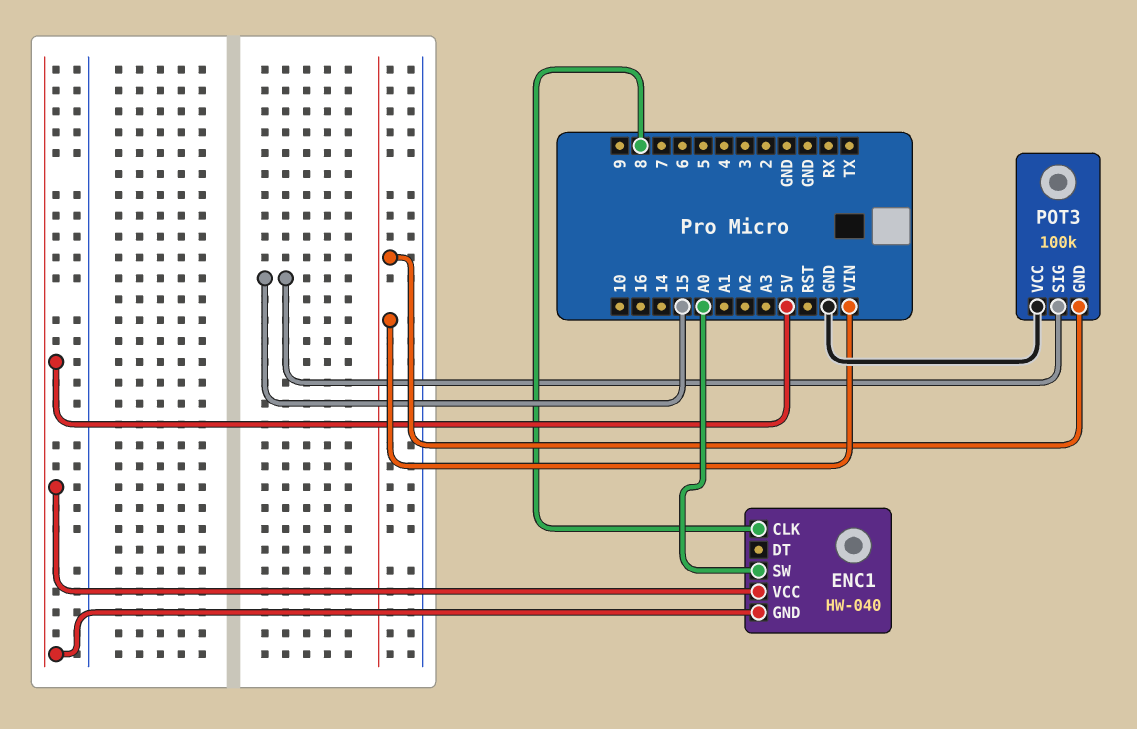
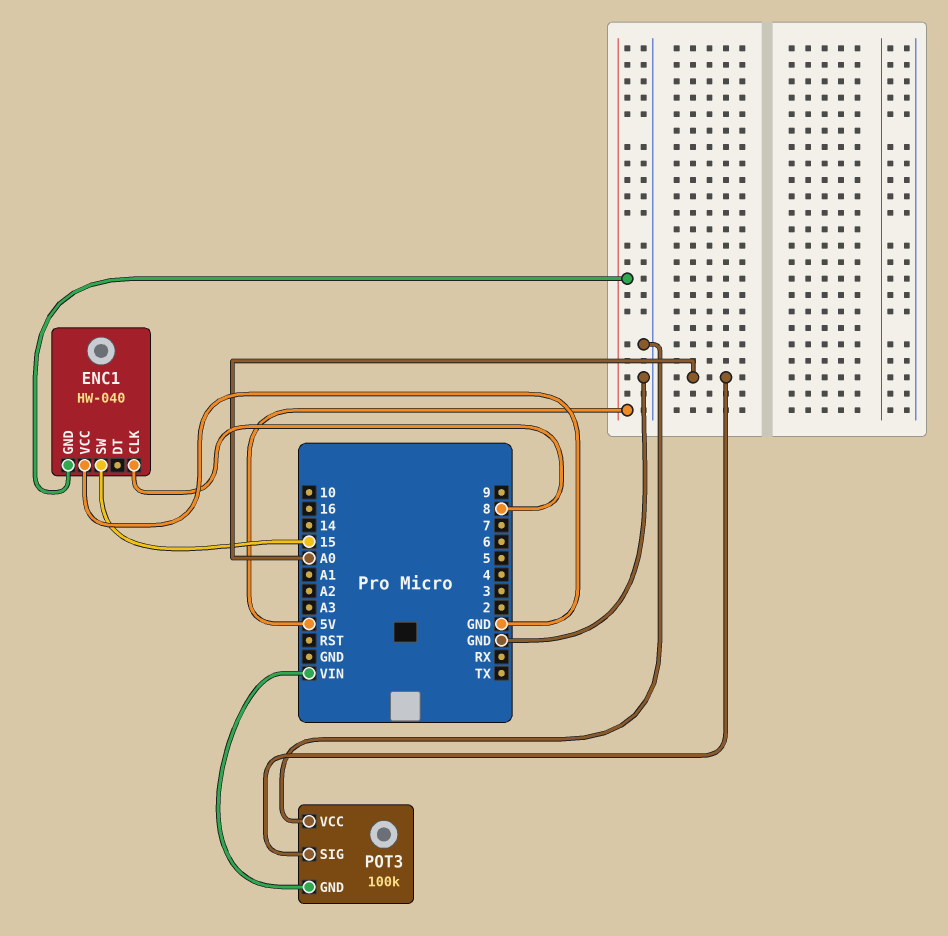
ENC1 pin SW: A0 -> 15
ENC1 pin VCC: 5V -> GND
POT3 pin SIG: 15 -> A0

